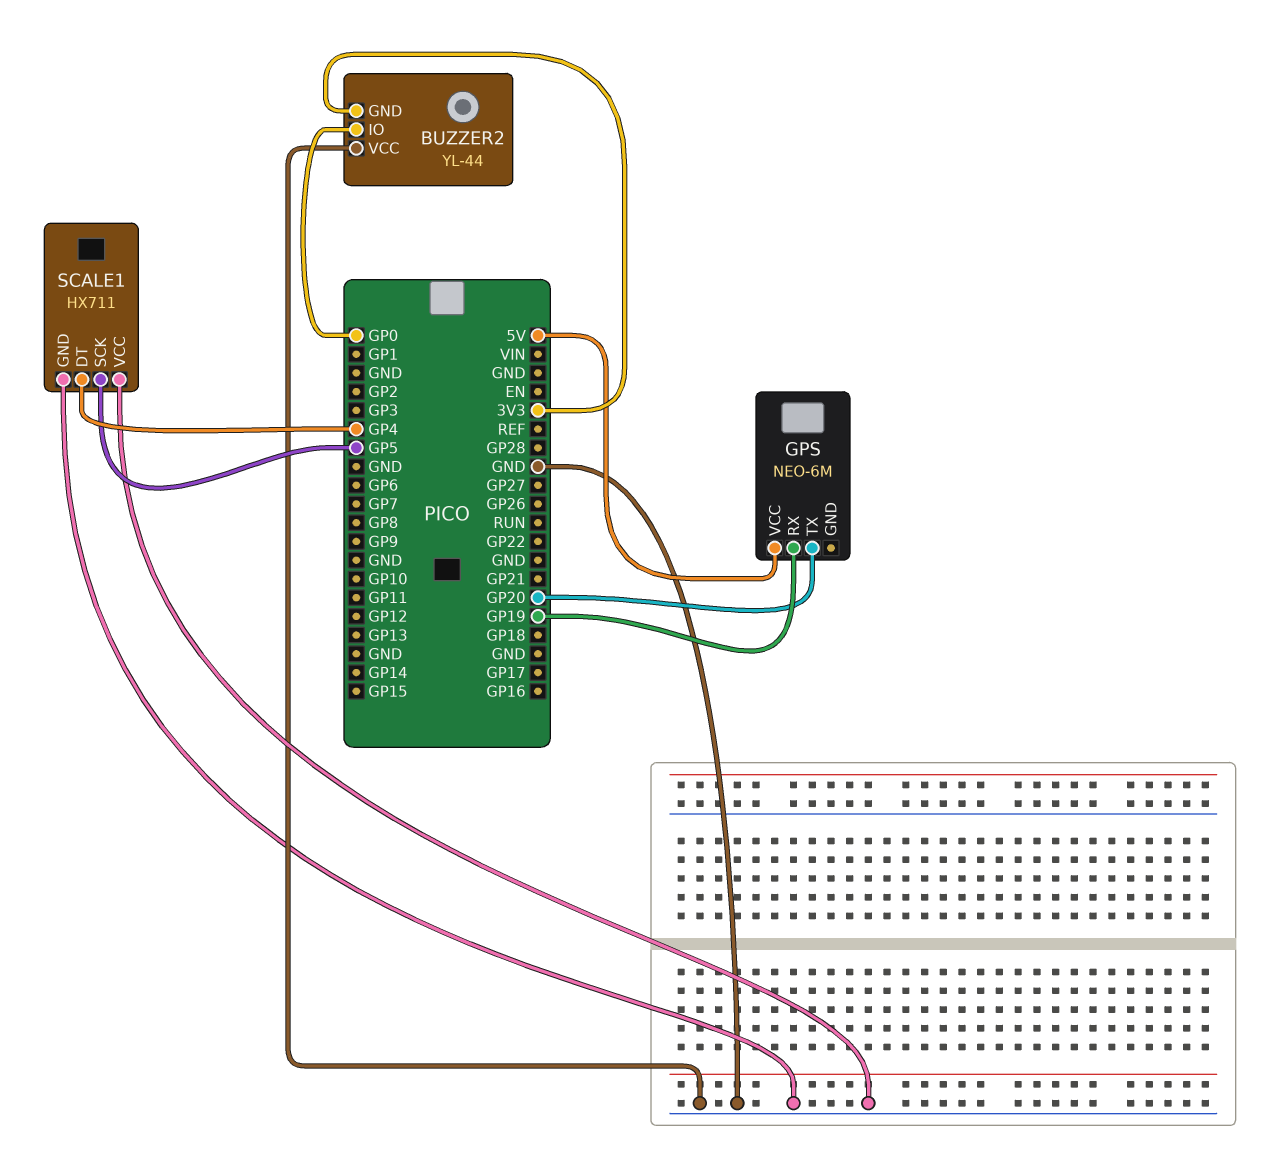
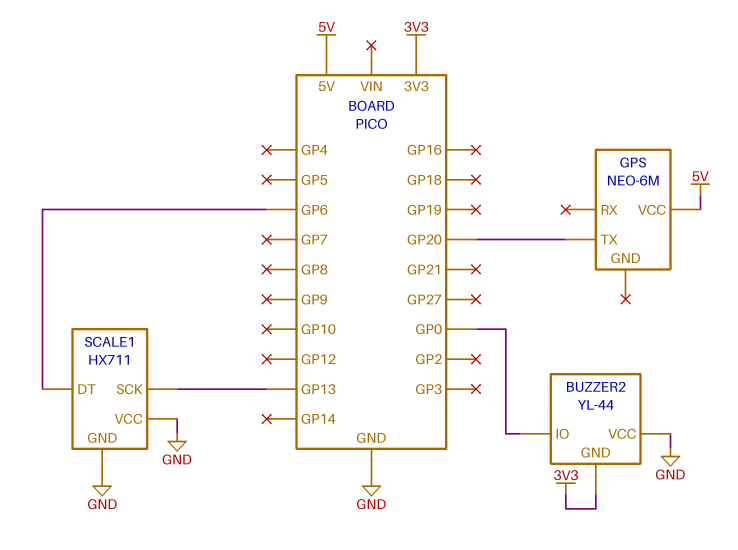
GPS pin RX: GP19 -> none
SCALE1 pin DT: GP4 -> GP6
SCALE1 pin SCK: GP5 -> GP13

